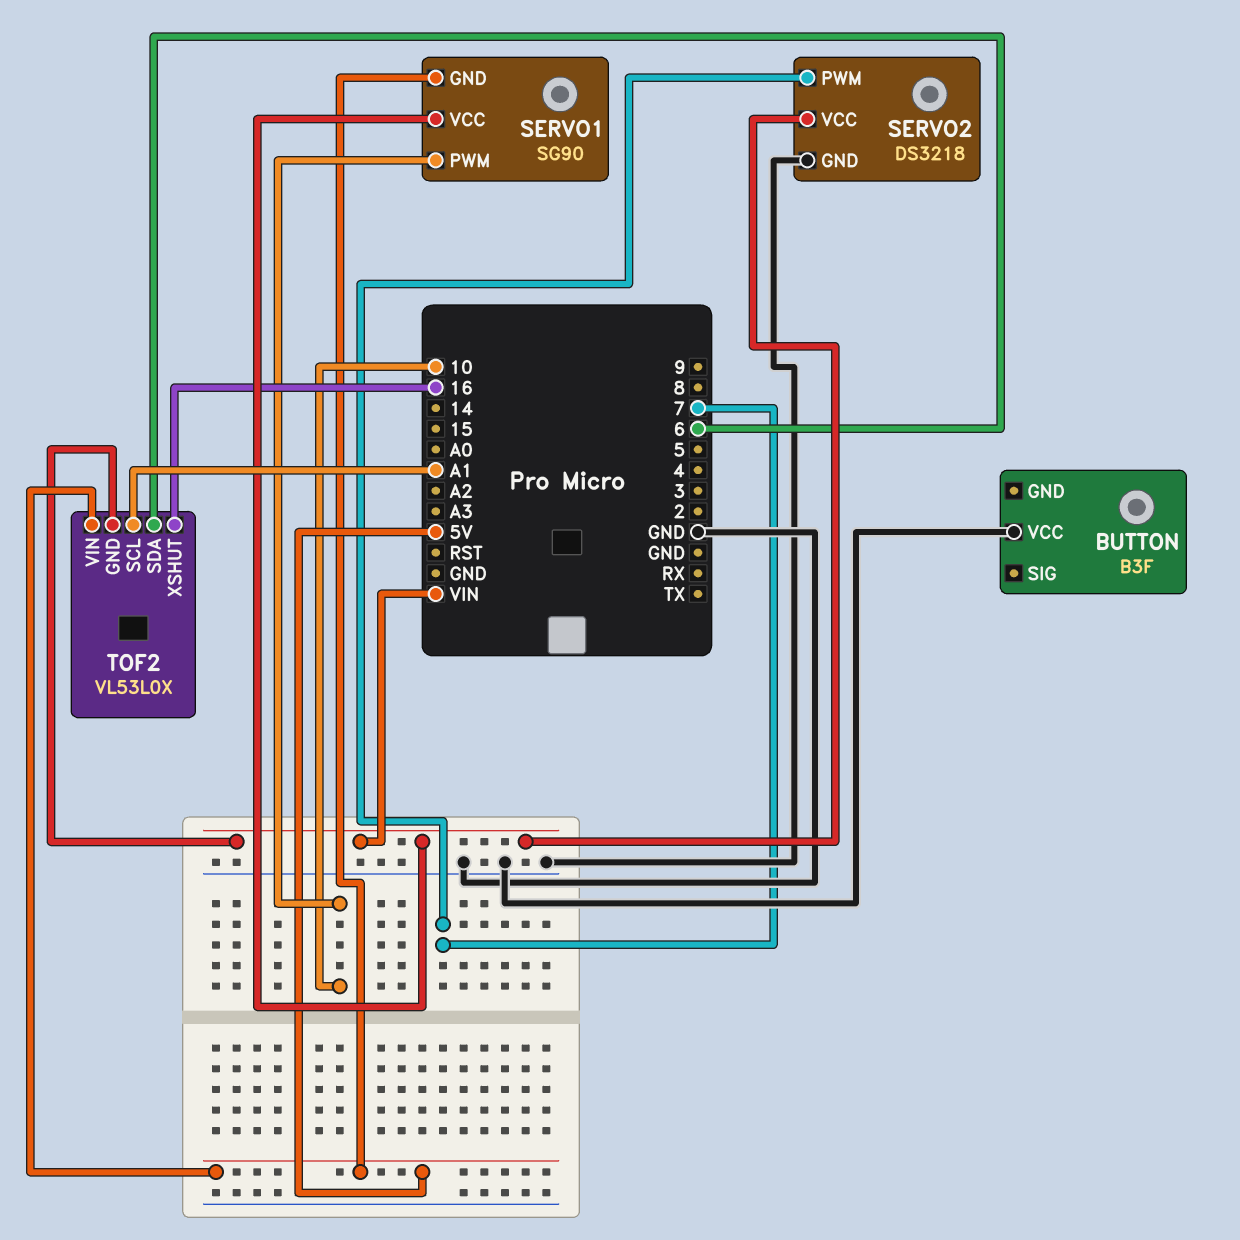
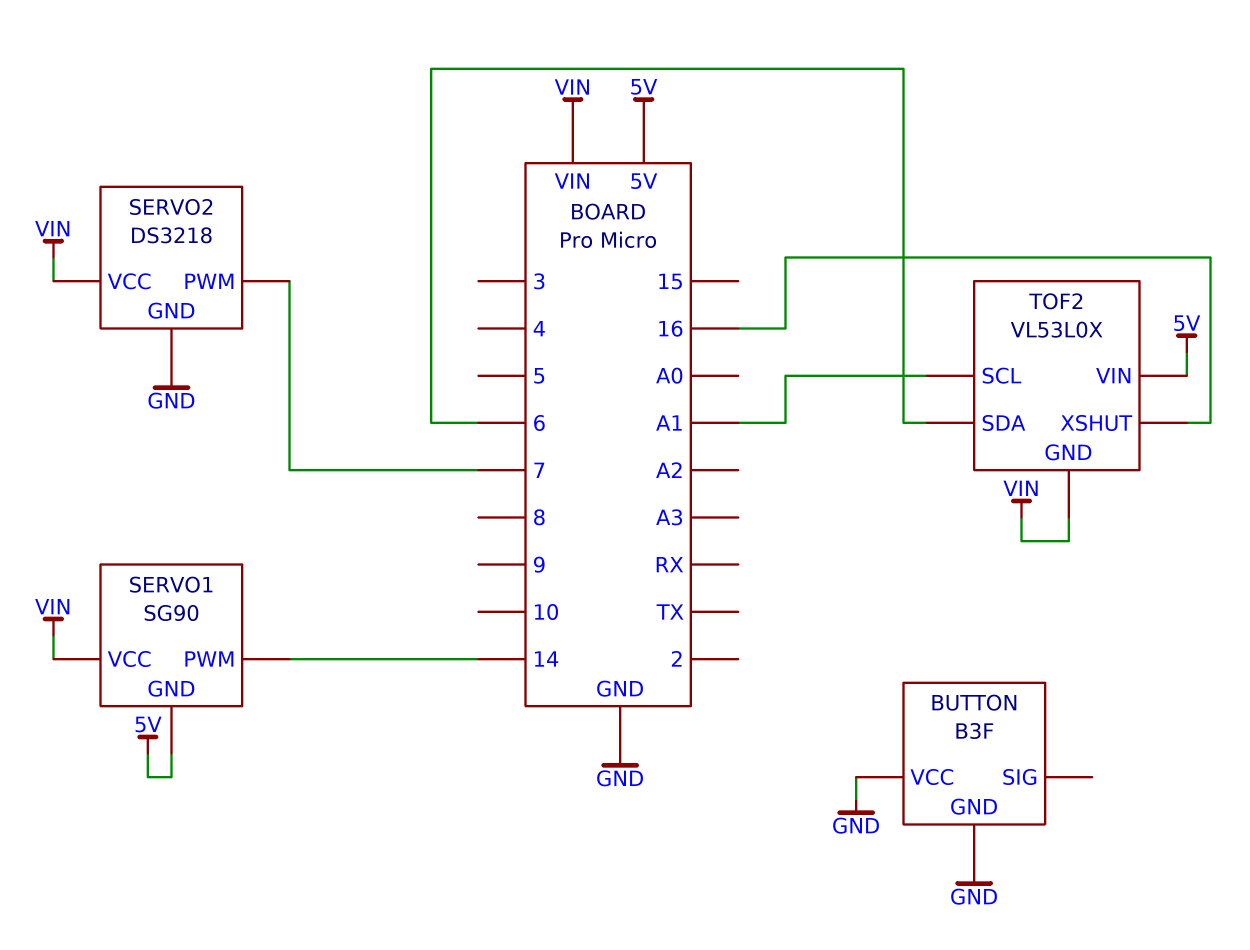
BUTTON pin GND: none -> GND
SERVO1 pin PWM: 10 -> 14

